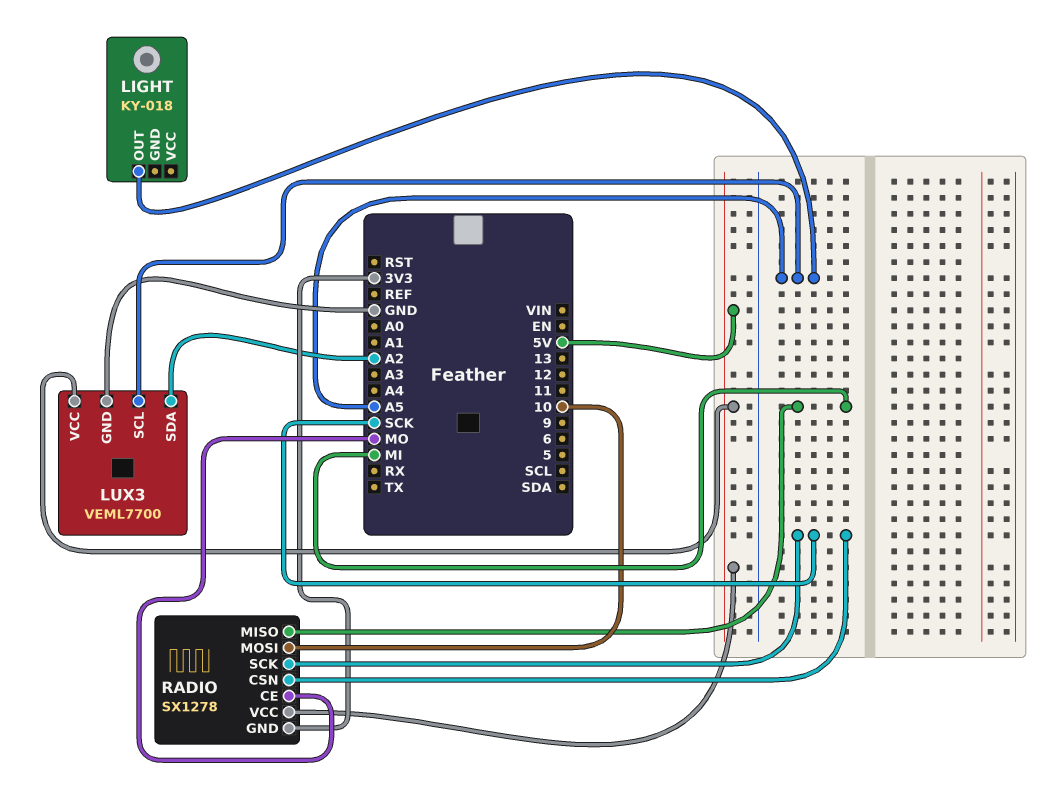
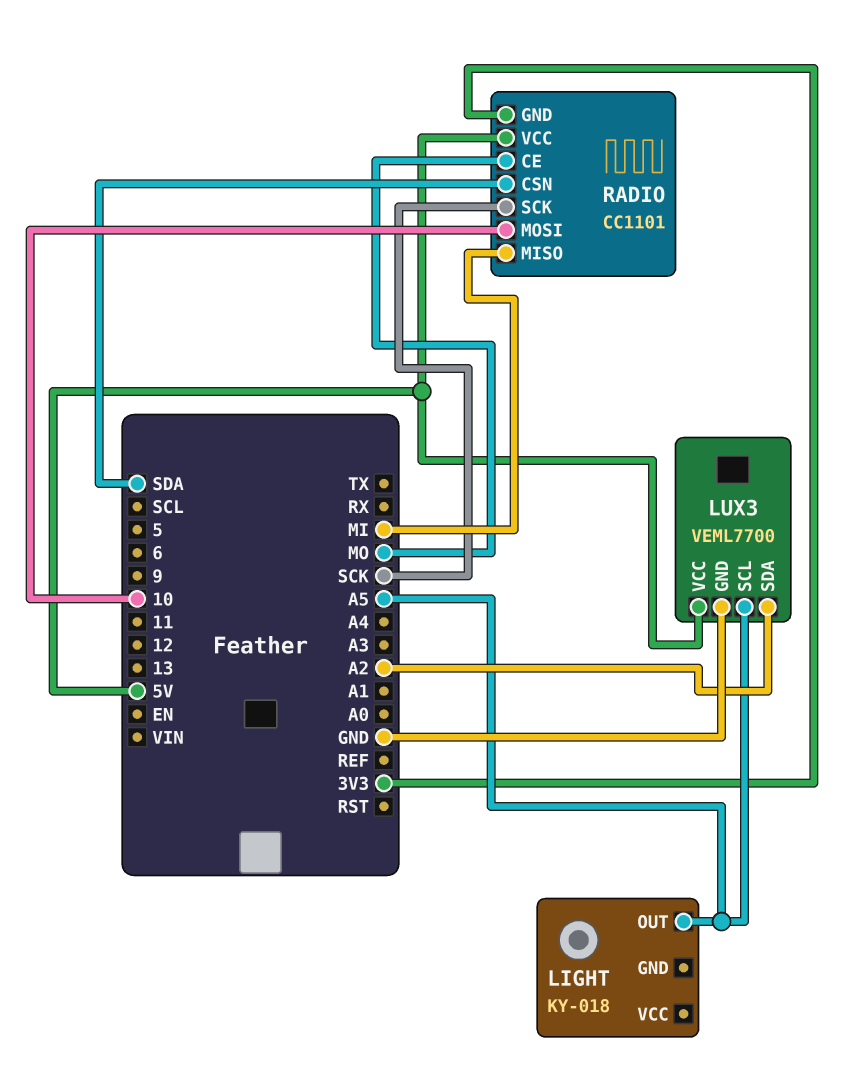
RADIO: SX1278 -> CC1101
RADIO pin CSN: SCK -> SDA

